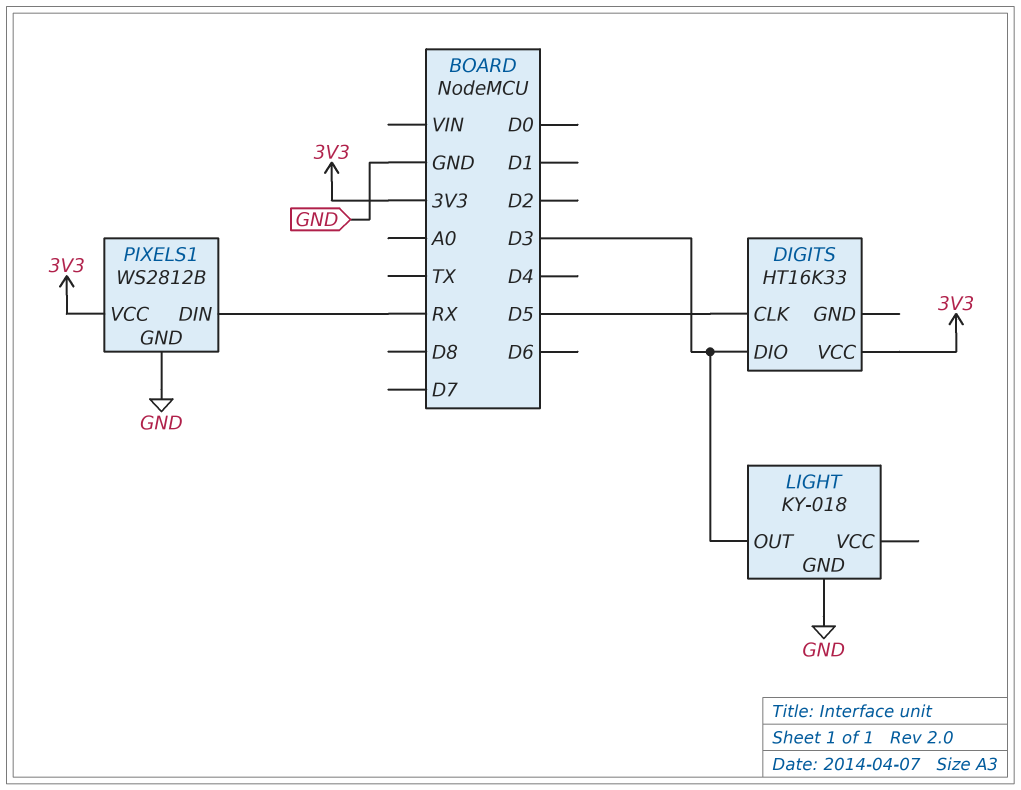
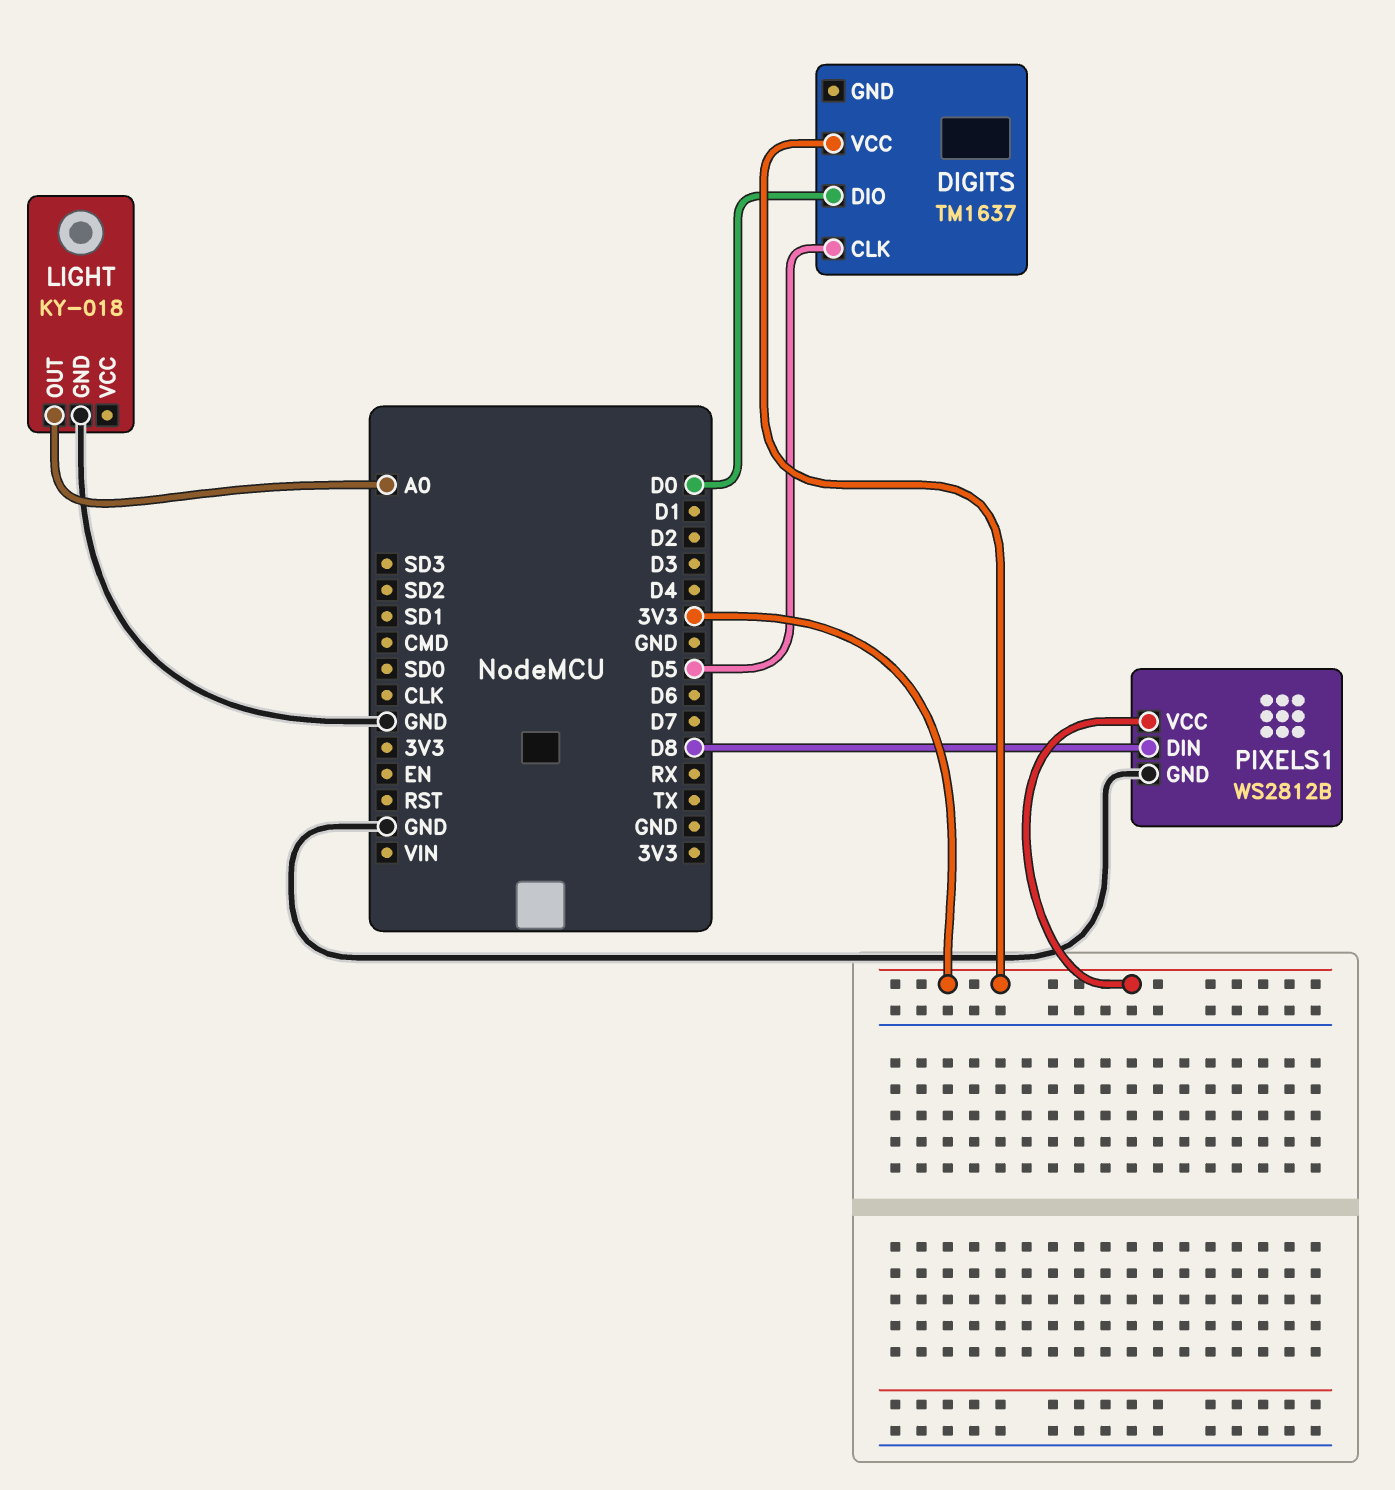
DIGITS: HT16K33 -> TM1637
DIGITS pin DIO: D3 -> D0
LIGHT pin OUT: D3 -> A0
PIXELS1 pin DIN: RX -> D8

